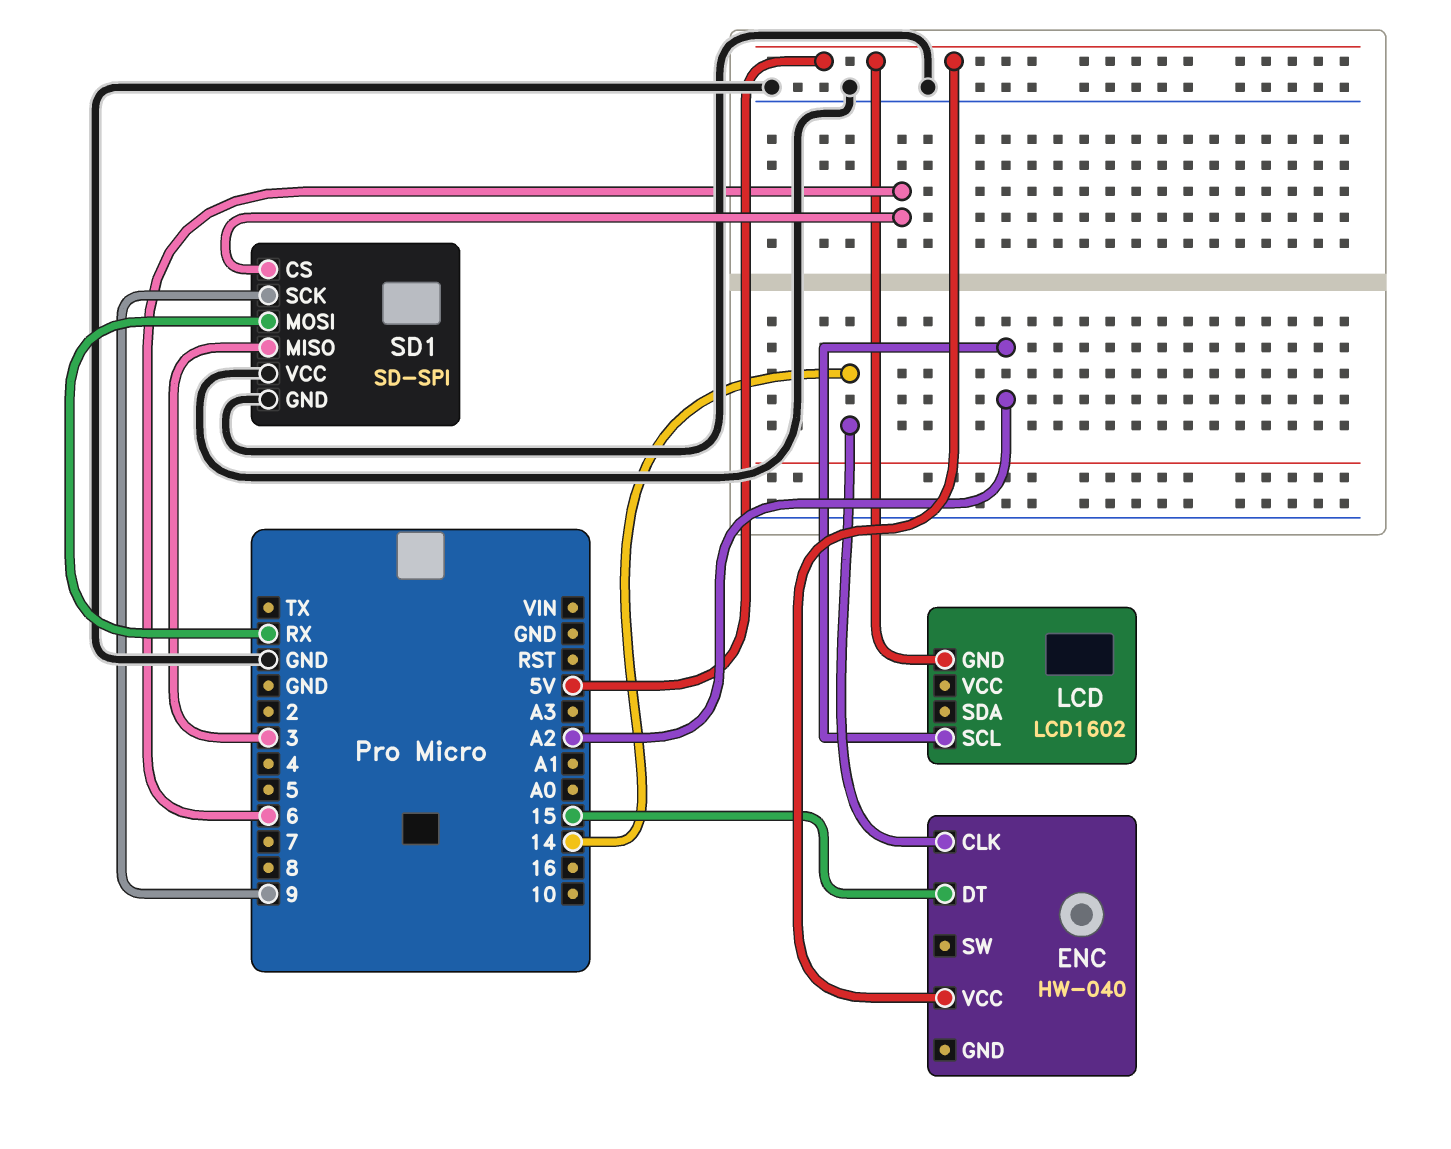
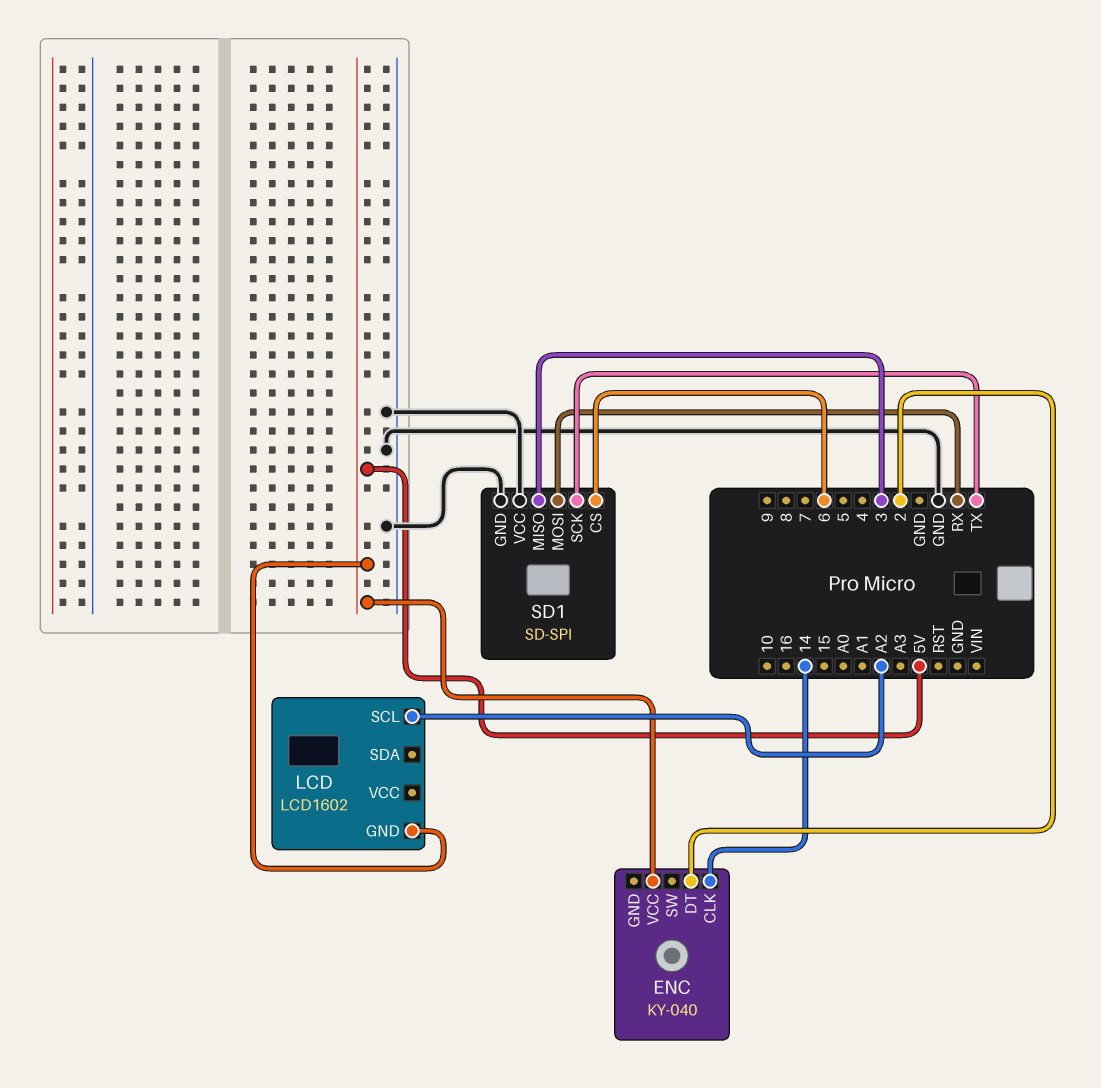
ENC: HW-040 -> KY-040
ENC pin DT: 15 -> 2
SD1 pin SCK: 9 -> TX

